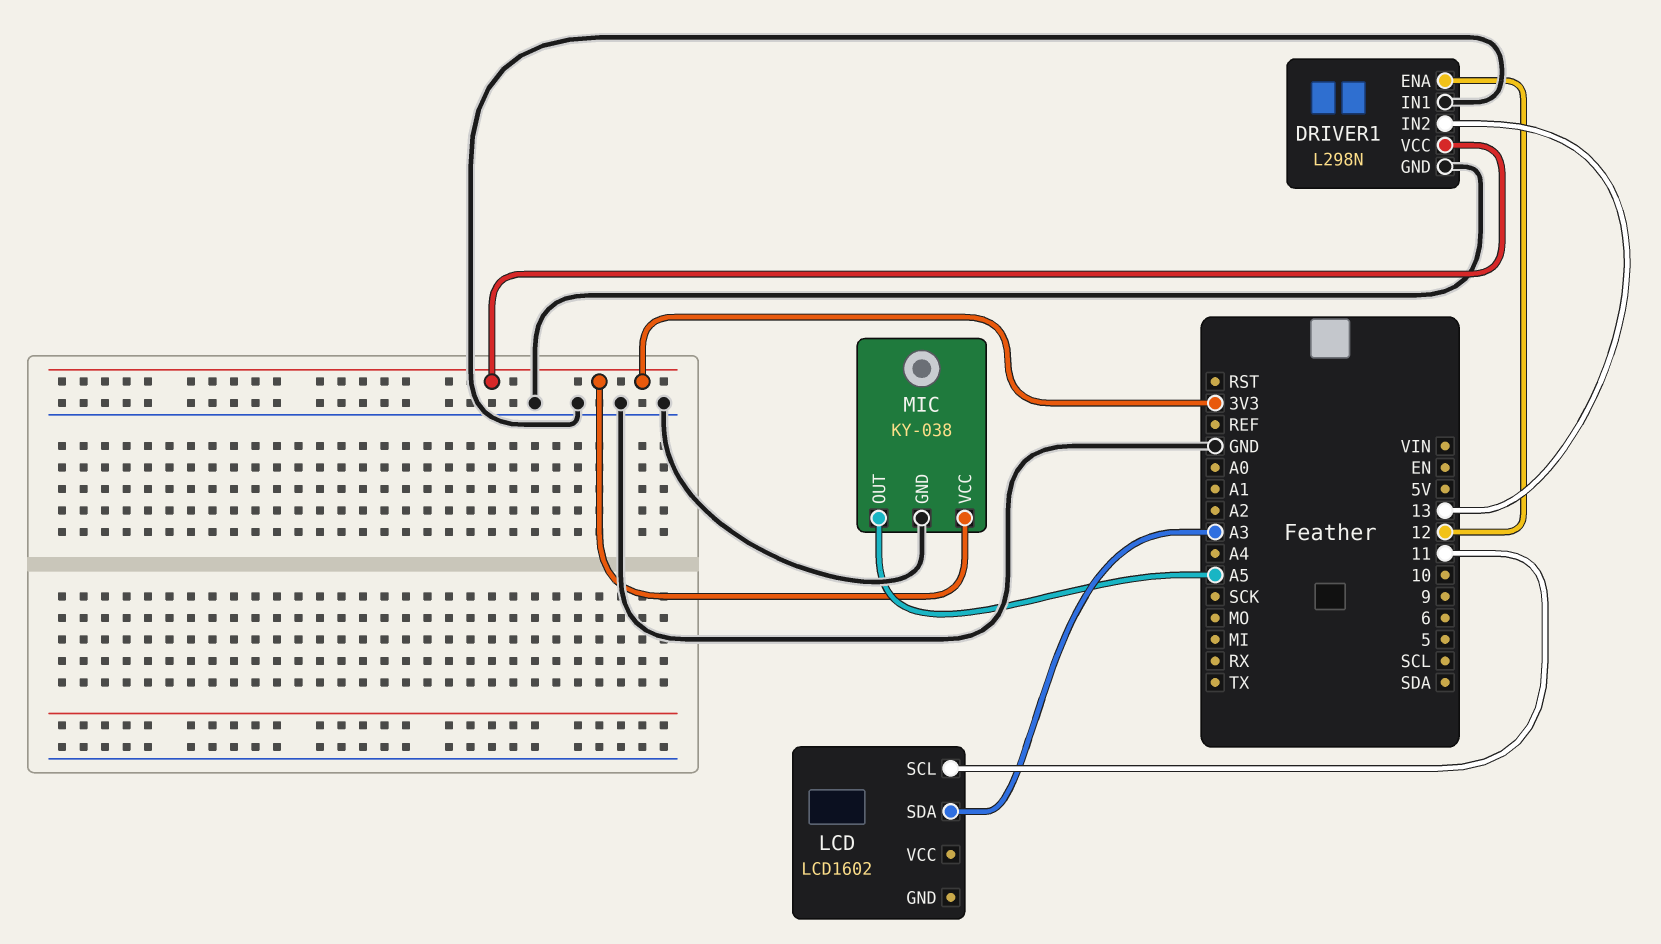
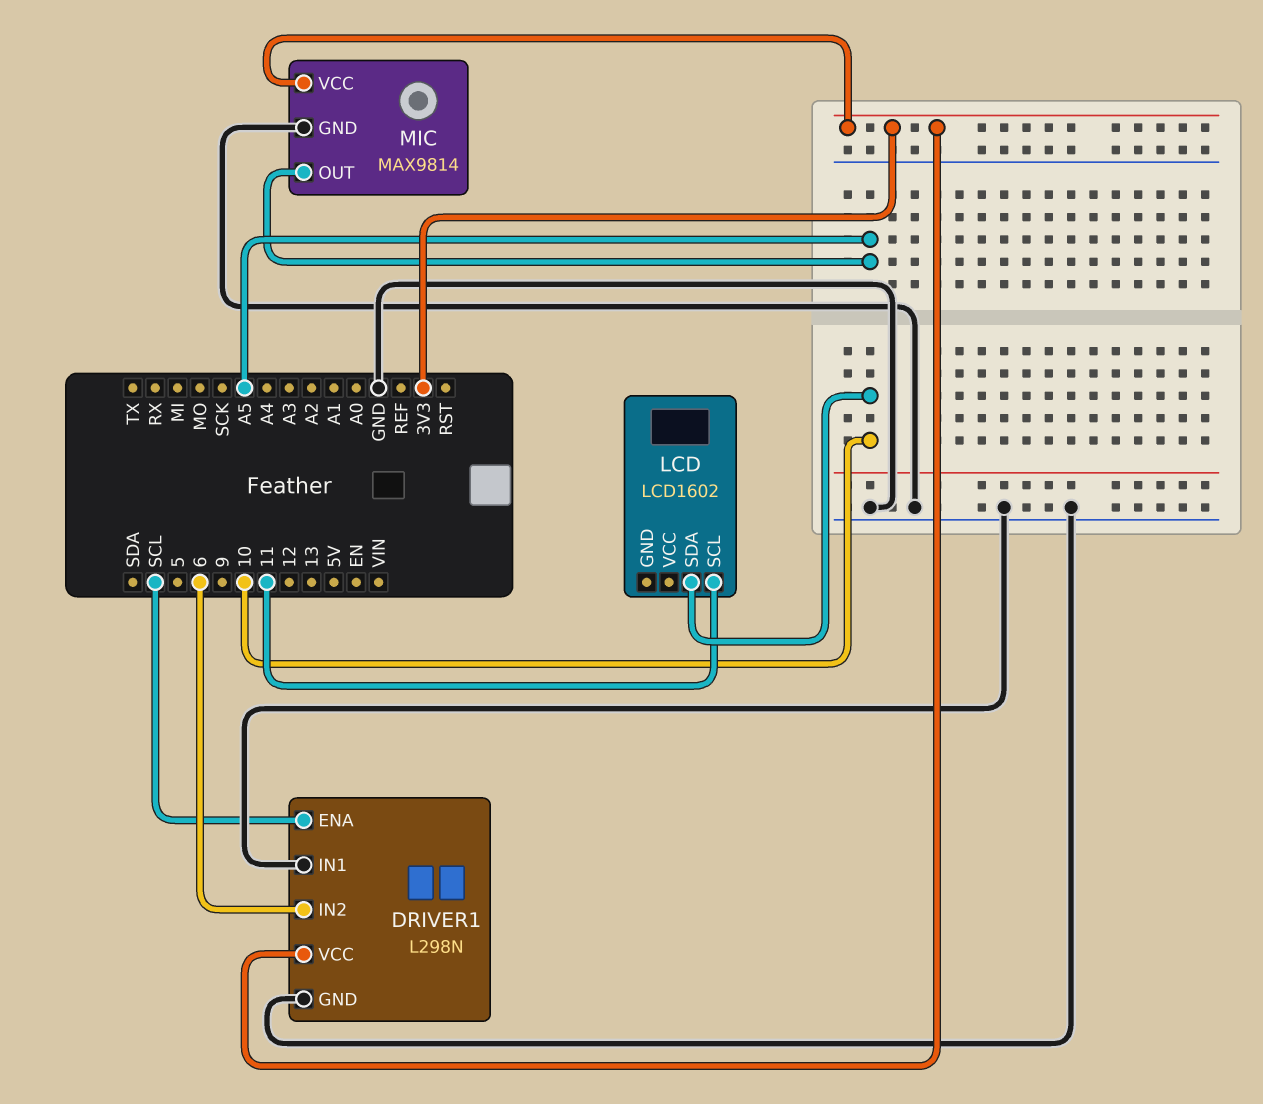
DRIVER1 pin ENA: 12 -> SCL
DRIVER1 pin IN2: 13 -> 6
LCD pin SDA: A3 -> 10
MIC: KY-038 -> MAX9814

